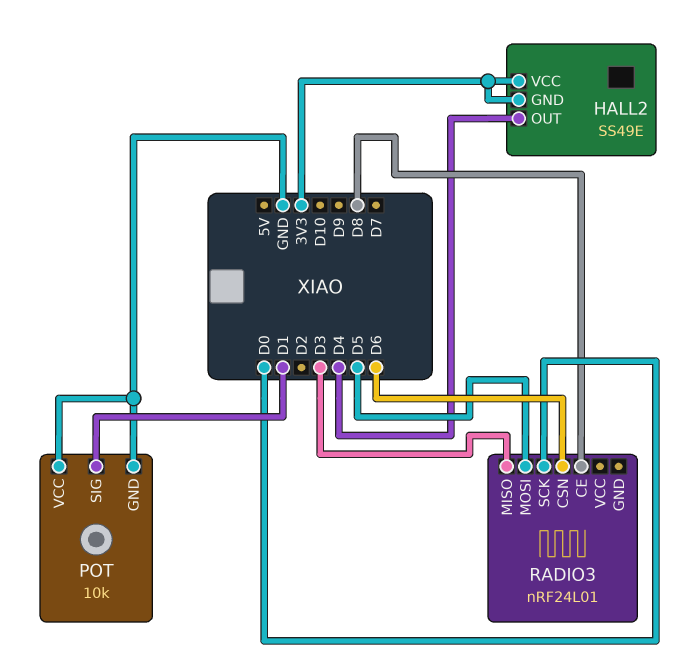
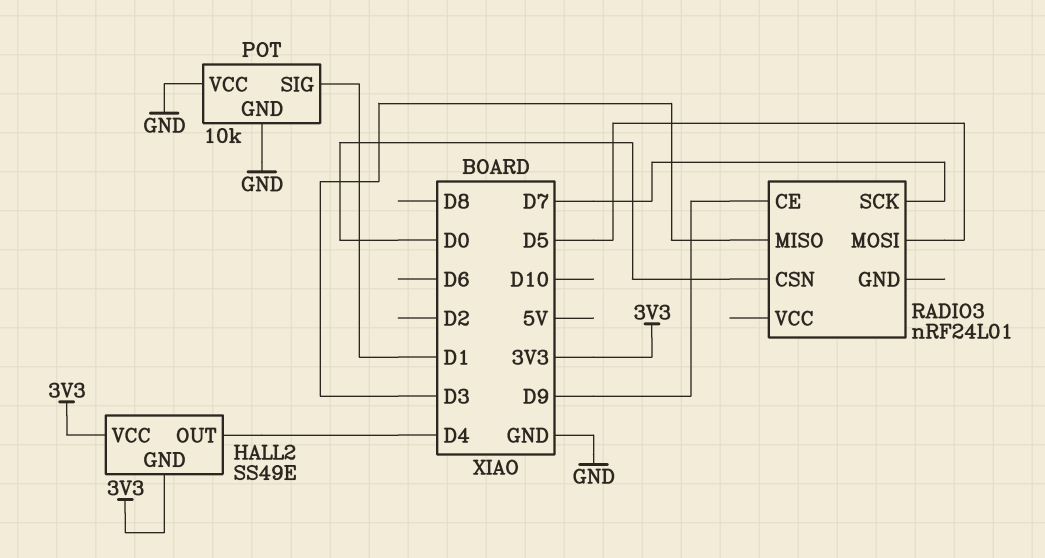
RADIO3 pin CE: D8 -> D9
RADIO3 pin CSN: D6 -> D0
RADIO3 pin SCK: D0 -> D7

